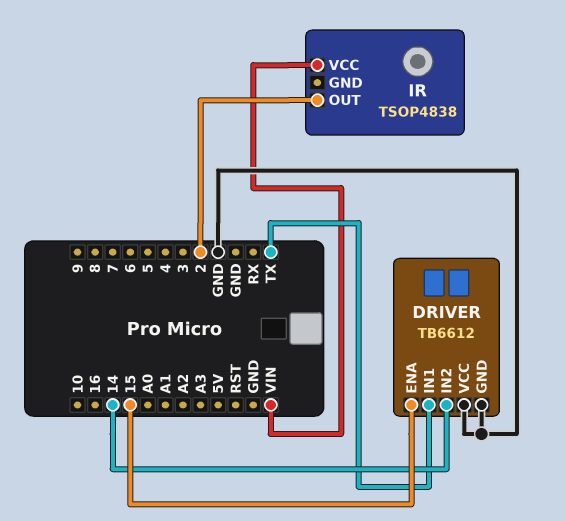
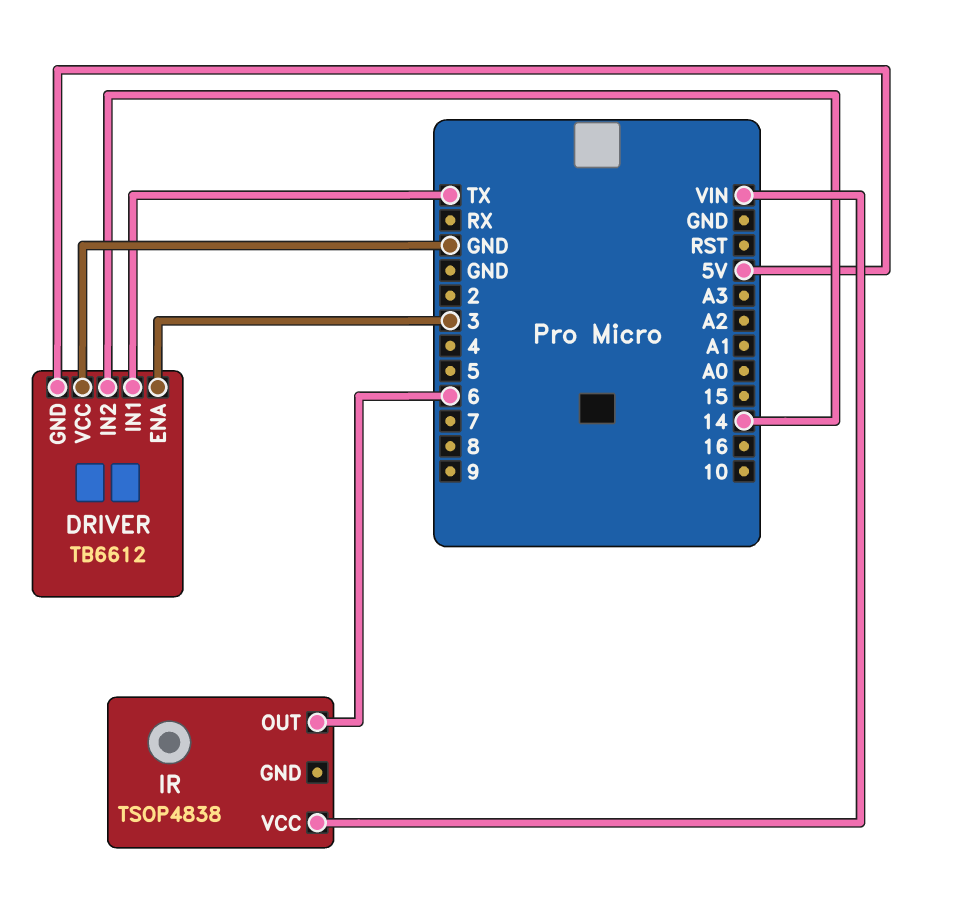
DRIVER pin ENA: 15 -> 3
DRIVER pin GND: GND -> 5V
IR pin OUT: 2 -> 6

